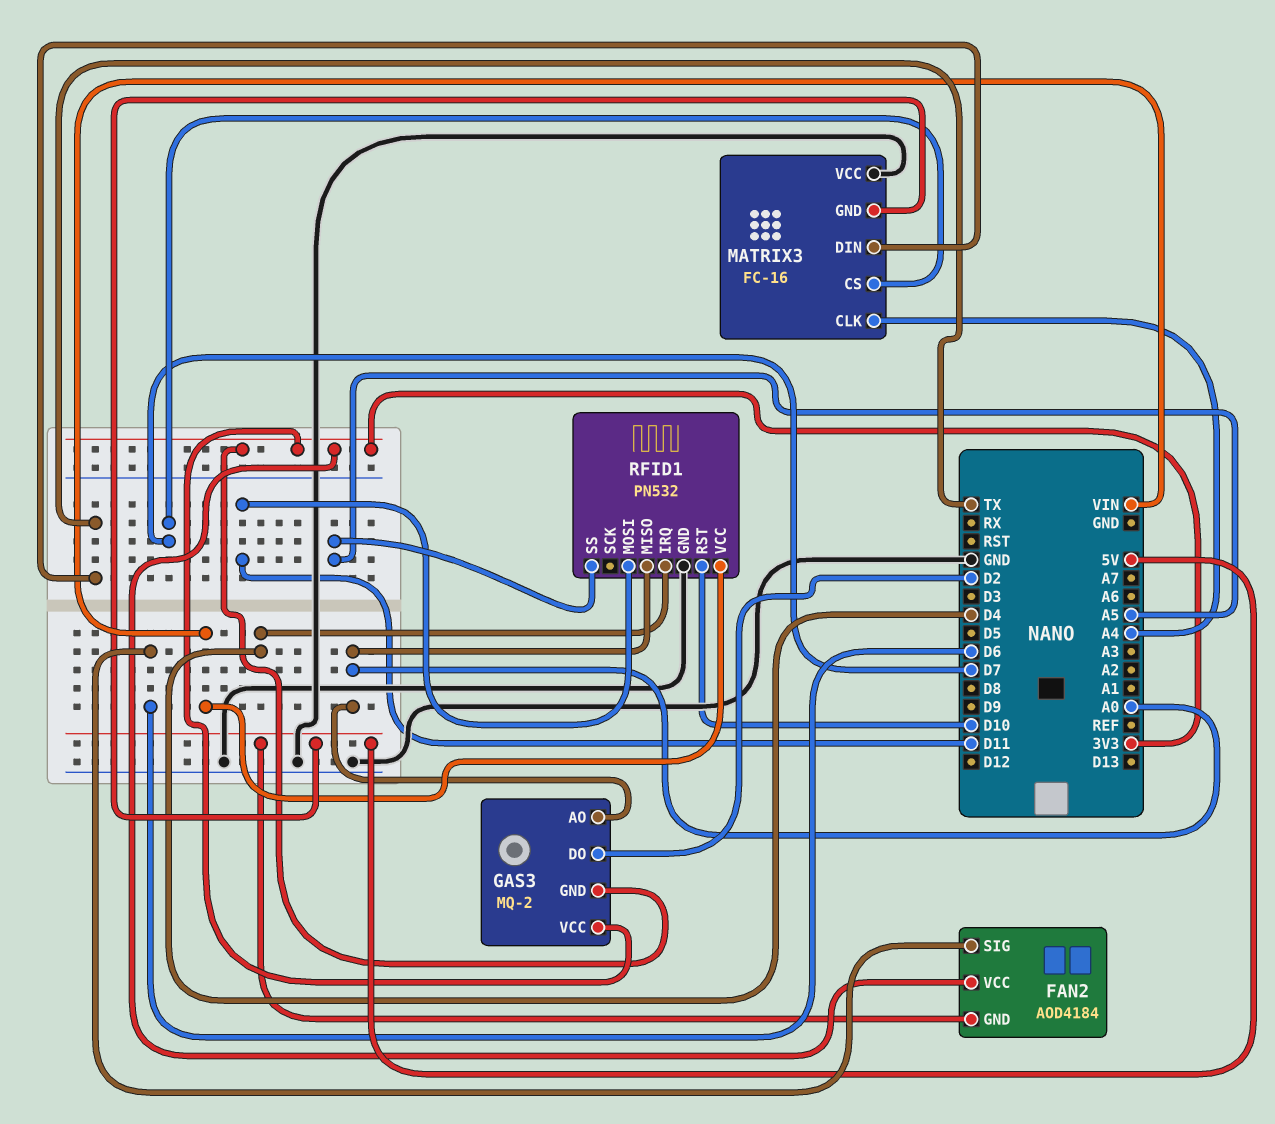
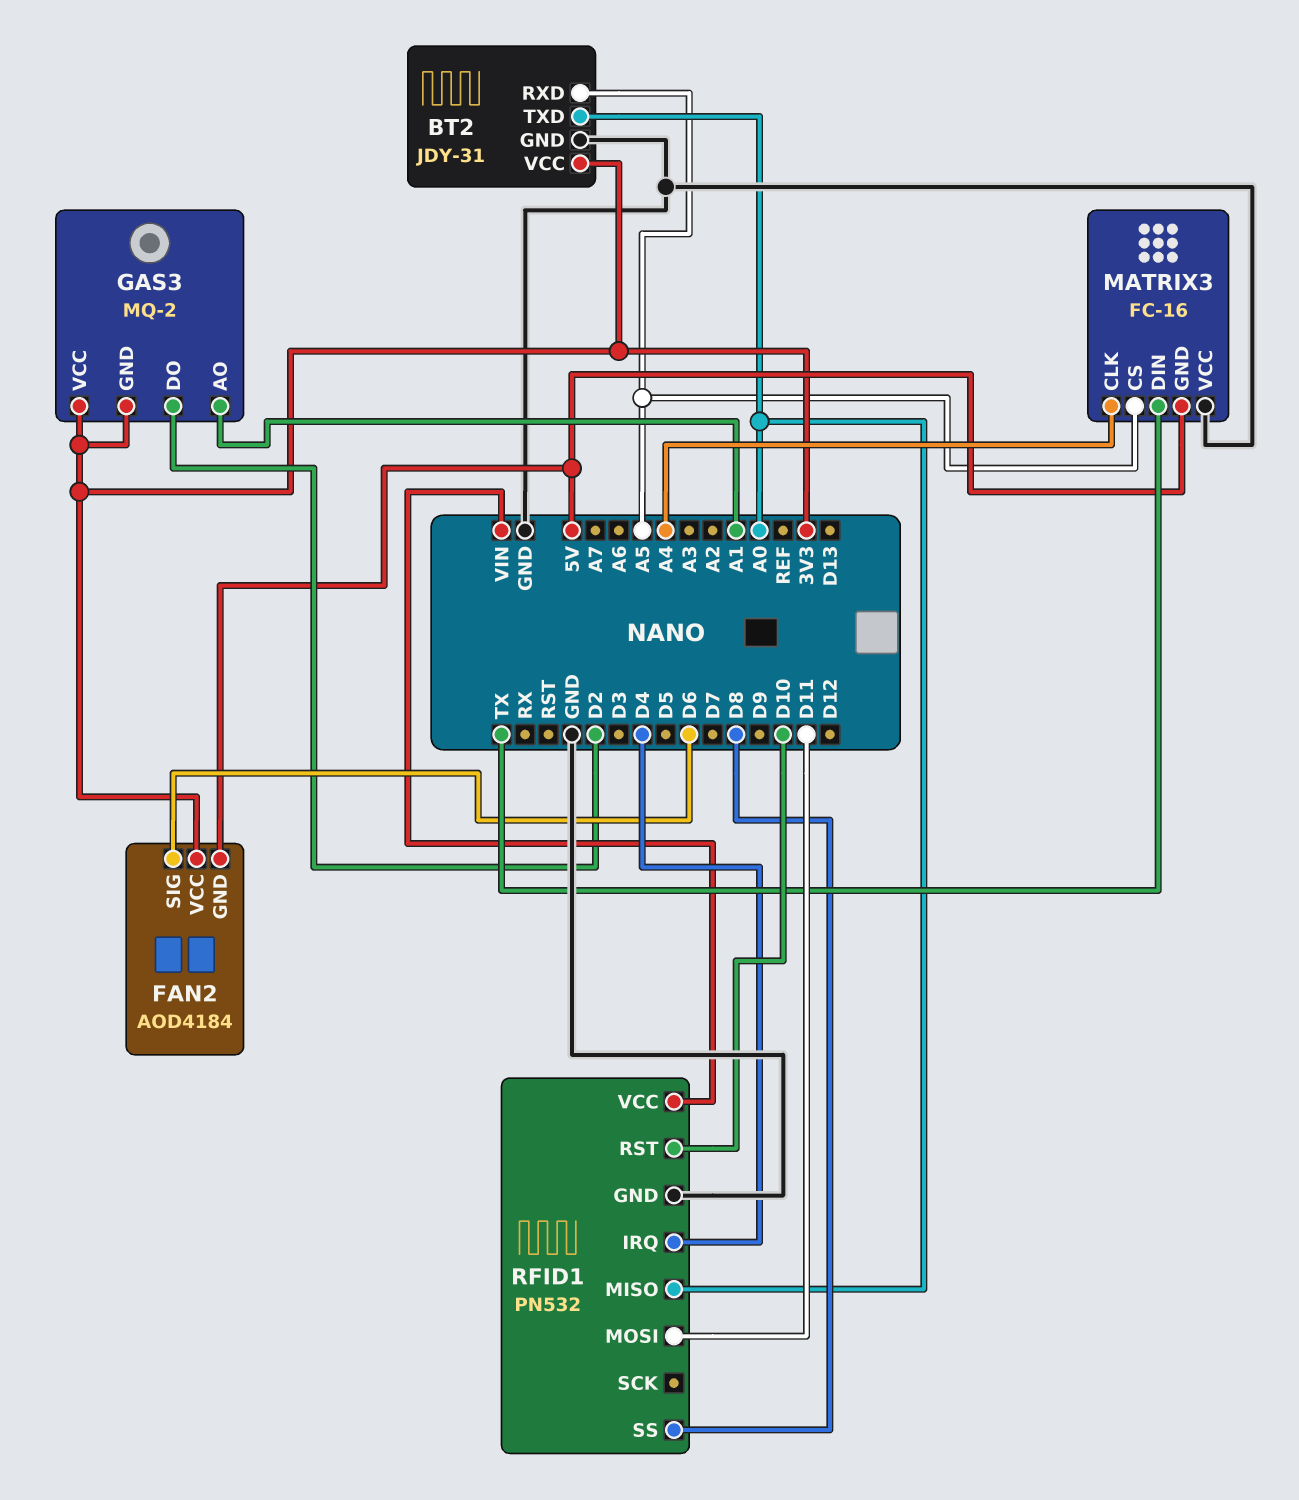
BT2: none -> JDY-31
BT2 pin GND: none -> GND
BT2 pin RXD: none -> A5
BT2 pin TXD: none -> A0
BT2 pin VCC: none -> 3V3
GAS3 pin AO: A0 -> A1
MATRIX3 pin CS: D7 -> A5
RFID1 pin SS: A5 -> D8

